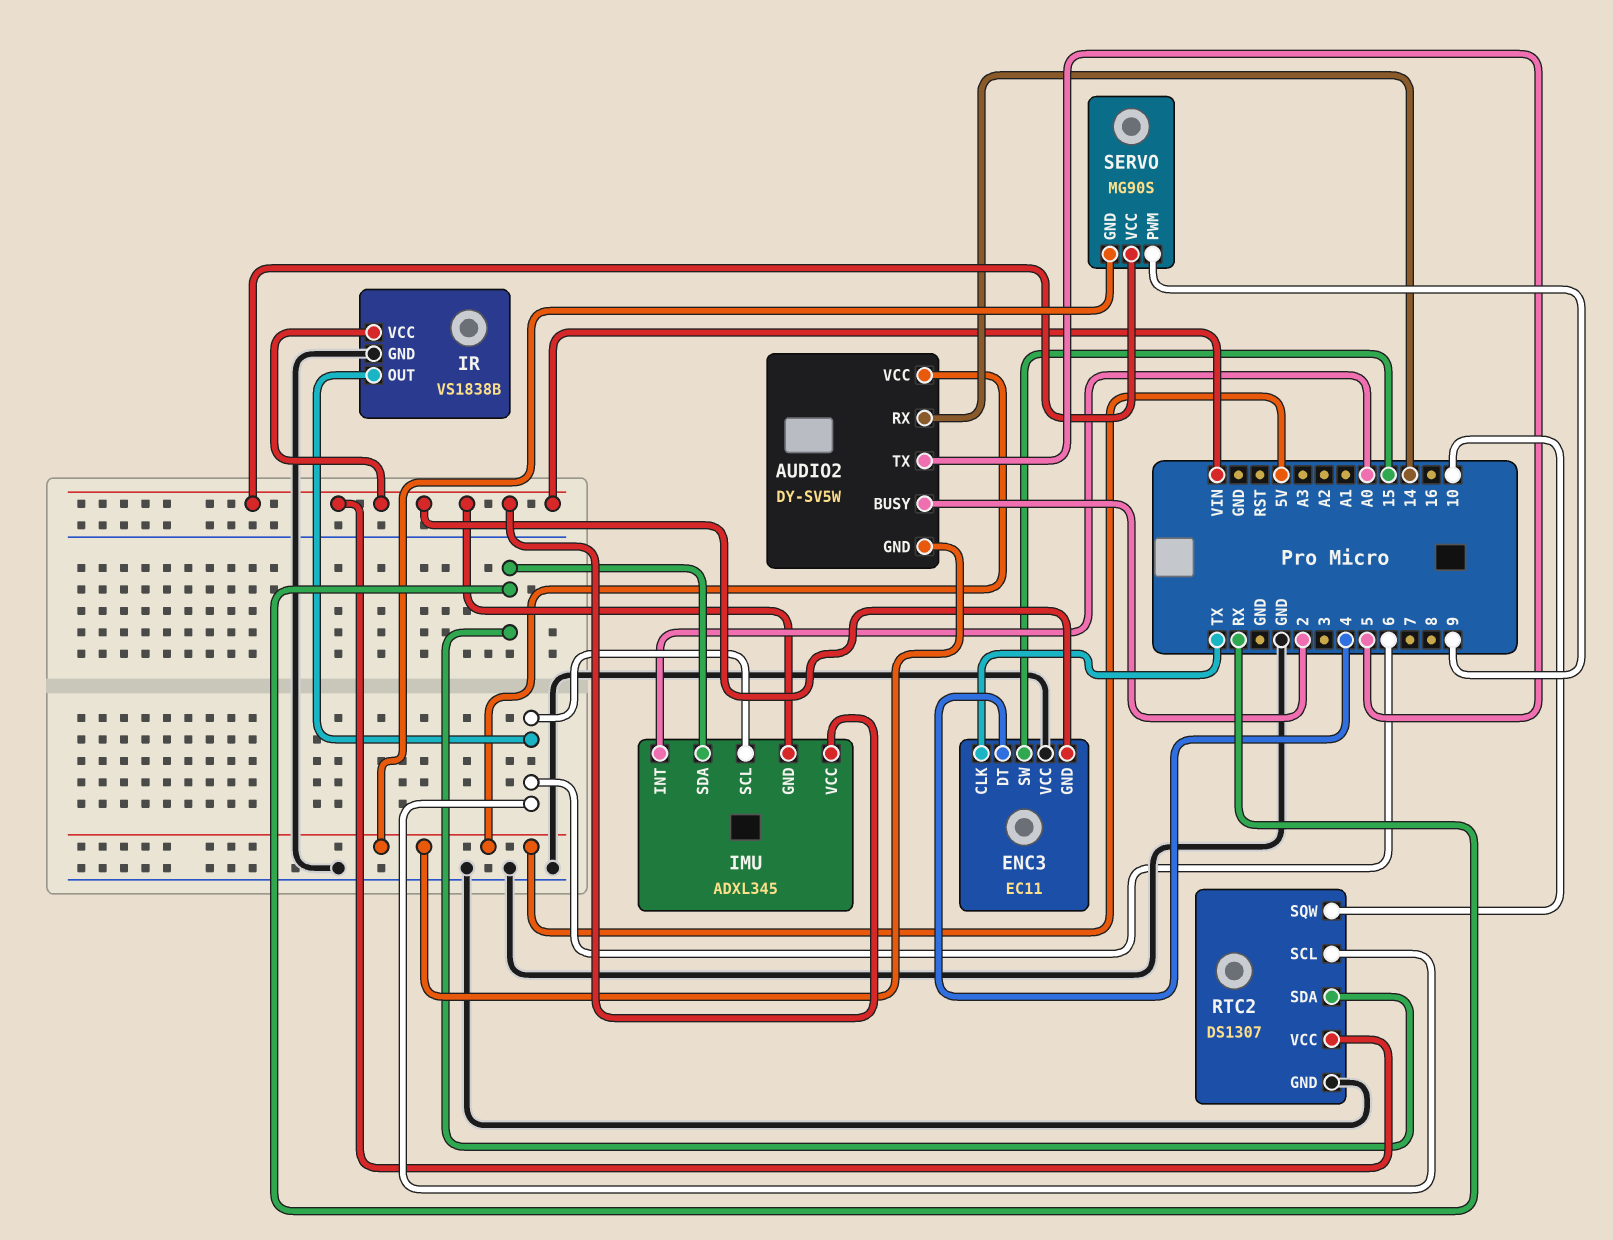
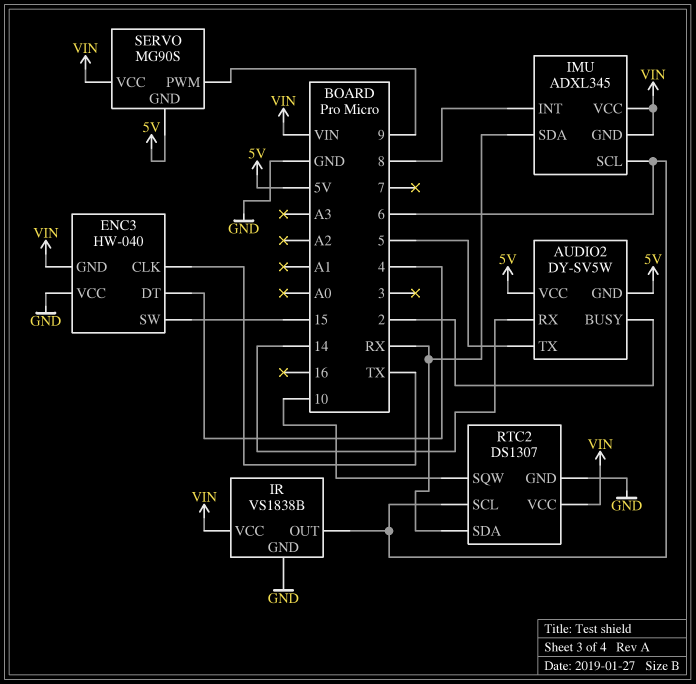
ENC3: EC11 -> HW-040
IMU pin INT: A0 -> 8

